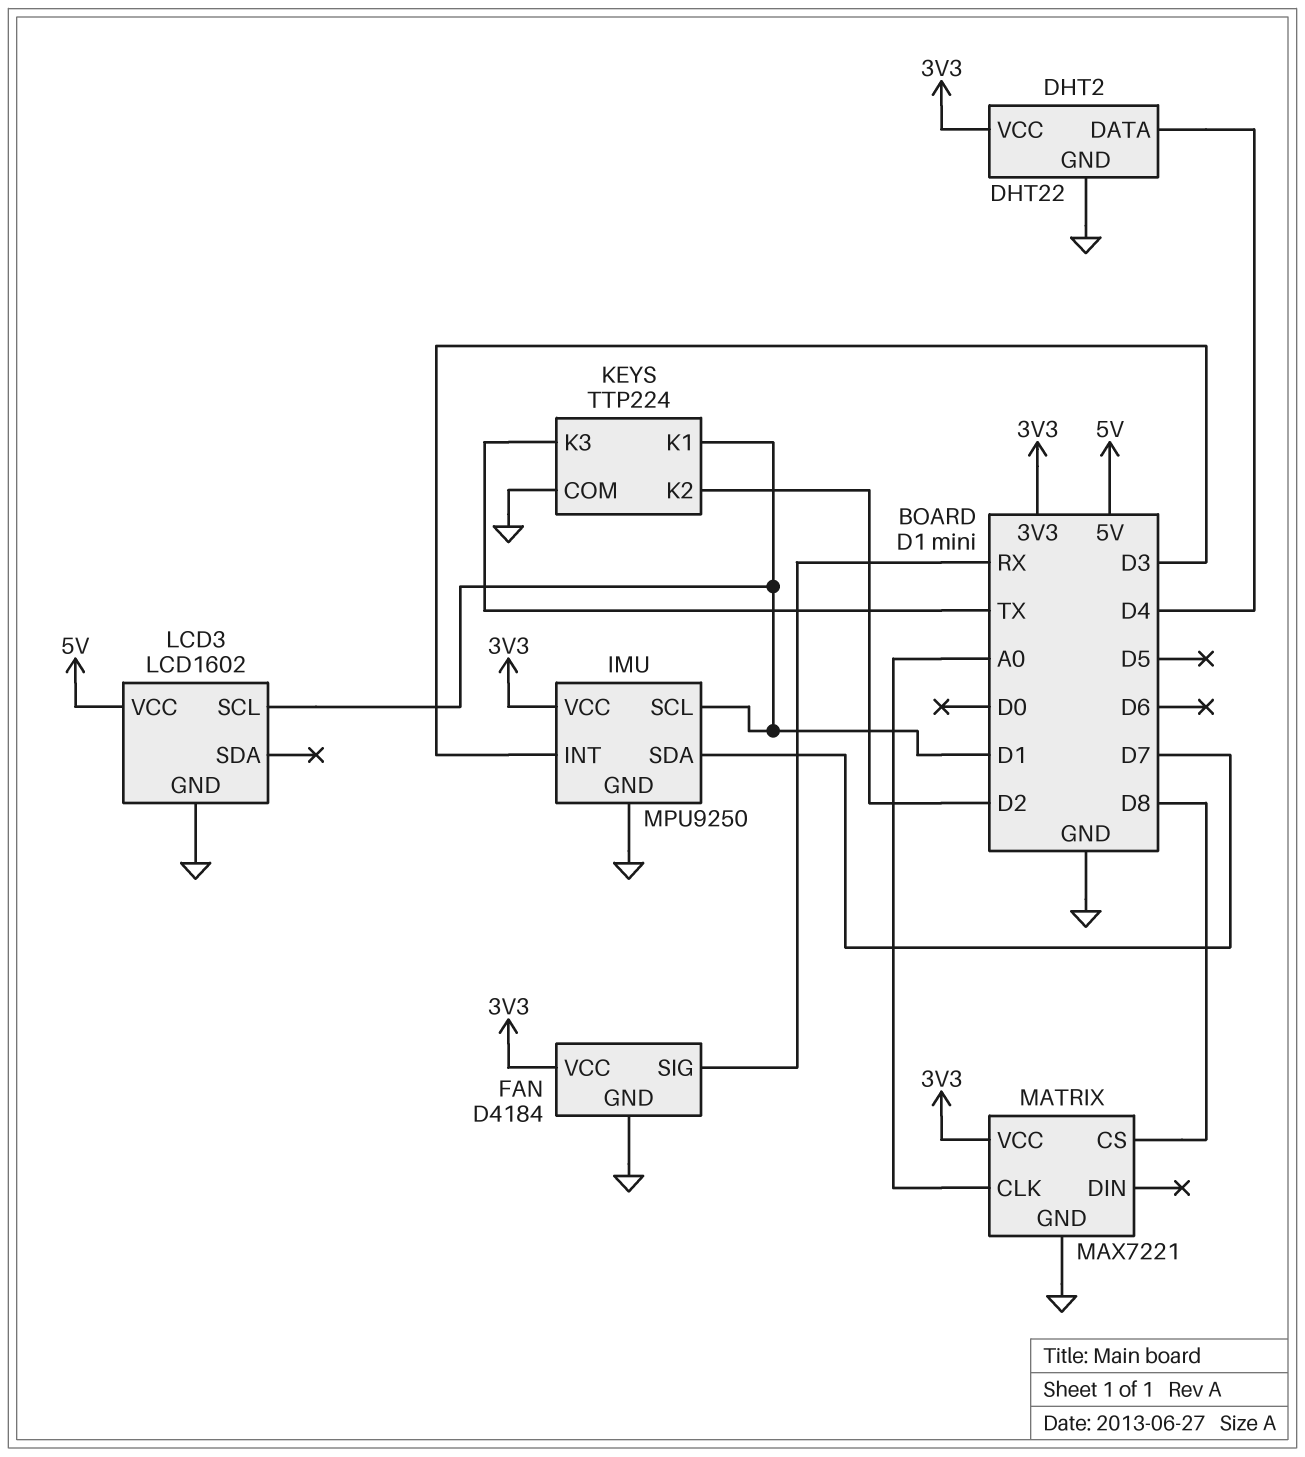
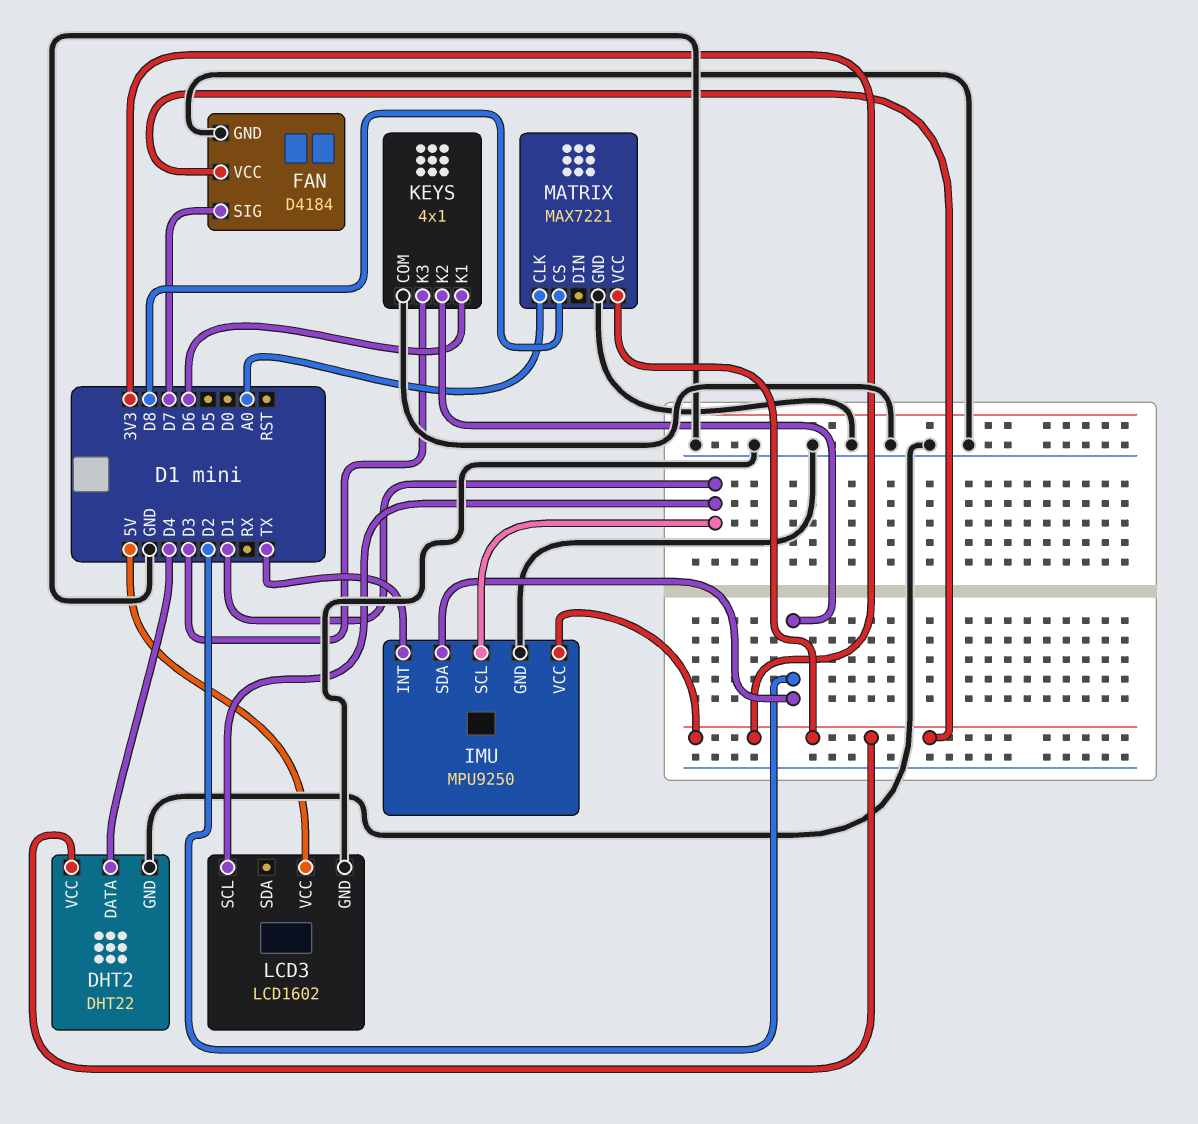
FAN pin SIG: RX -> D7
IMU pin INT: D3 -> TX
IMU pin SDA: D7 -> D2
KEYS: TTP224 -> 4x1
KEYS pin K1: D1 -> D6
KEYS pin K3: TX -> D3

